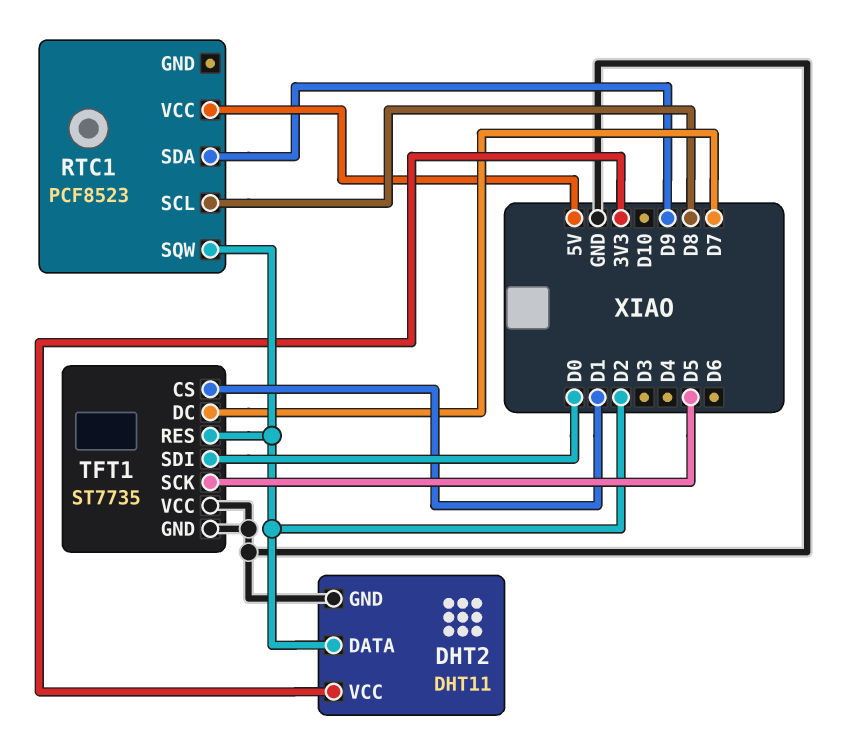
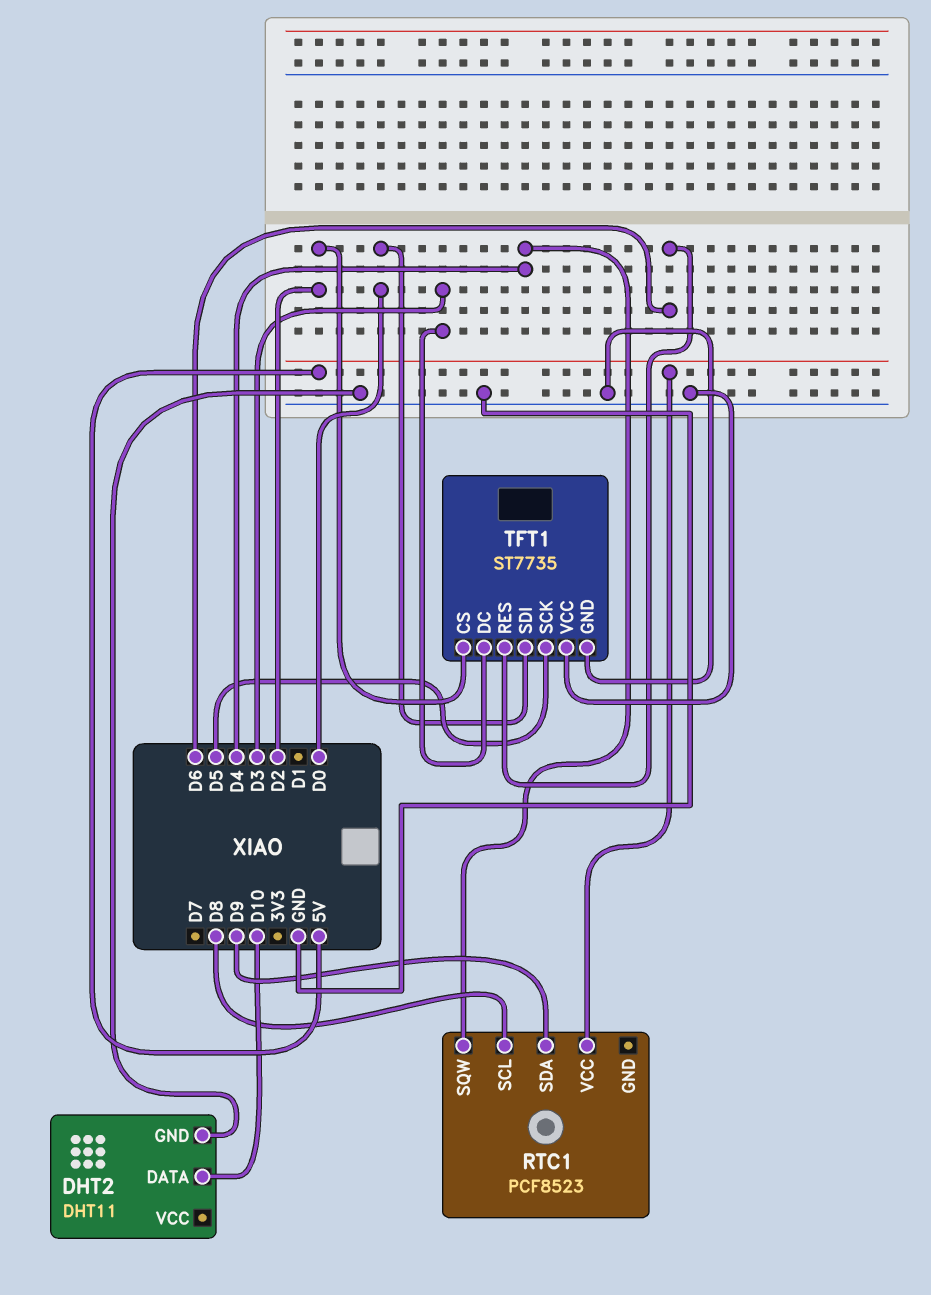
DHT2 pin DATA: D2 -> D10
DHT2 pin VCC: 3V3 -> none
RTC1 pin SQW: D2 -> D4
TFT1 pin CS: D1 -> D2
TFT1 pin DC: D7 -> D3
TFT1 pin RES: D2 -> D6

